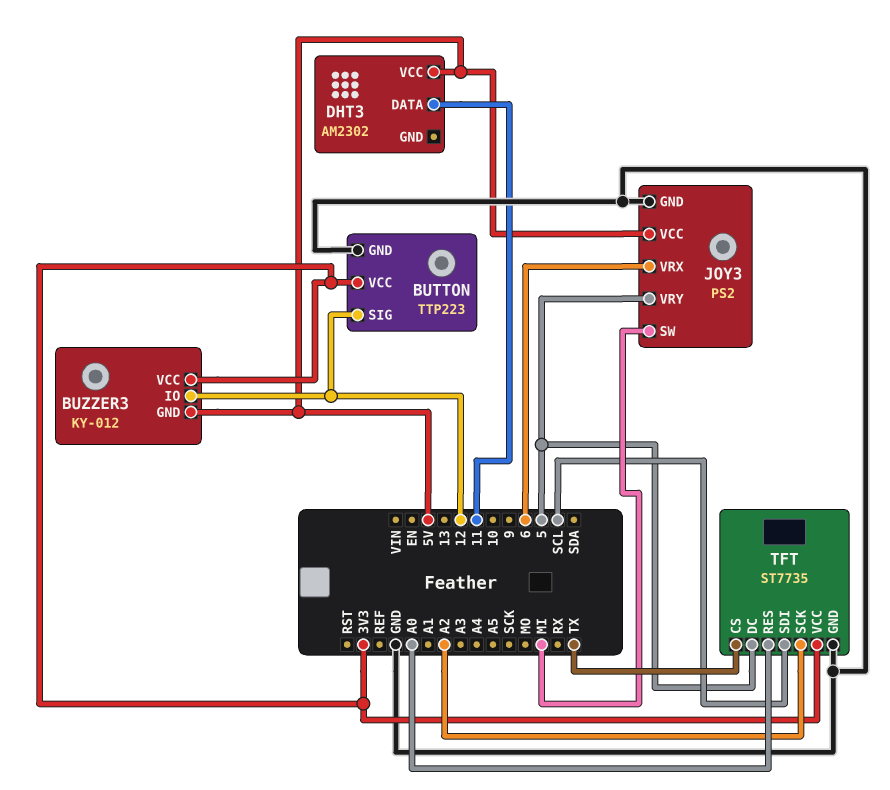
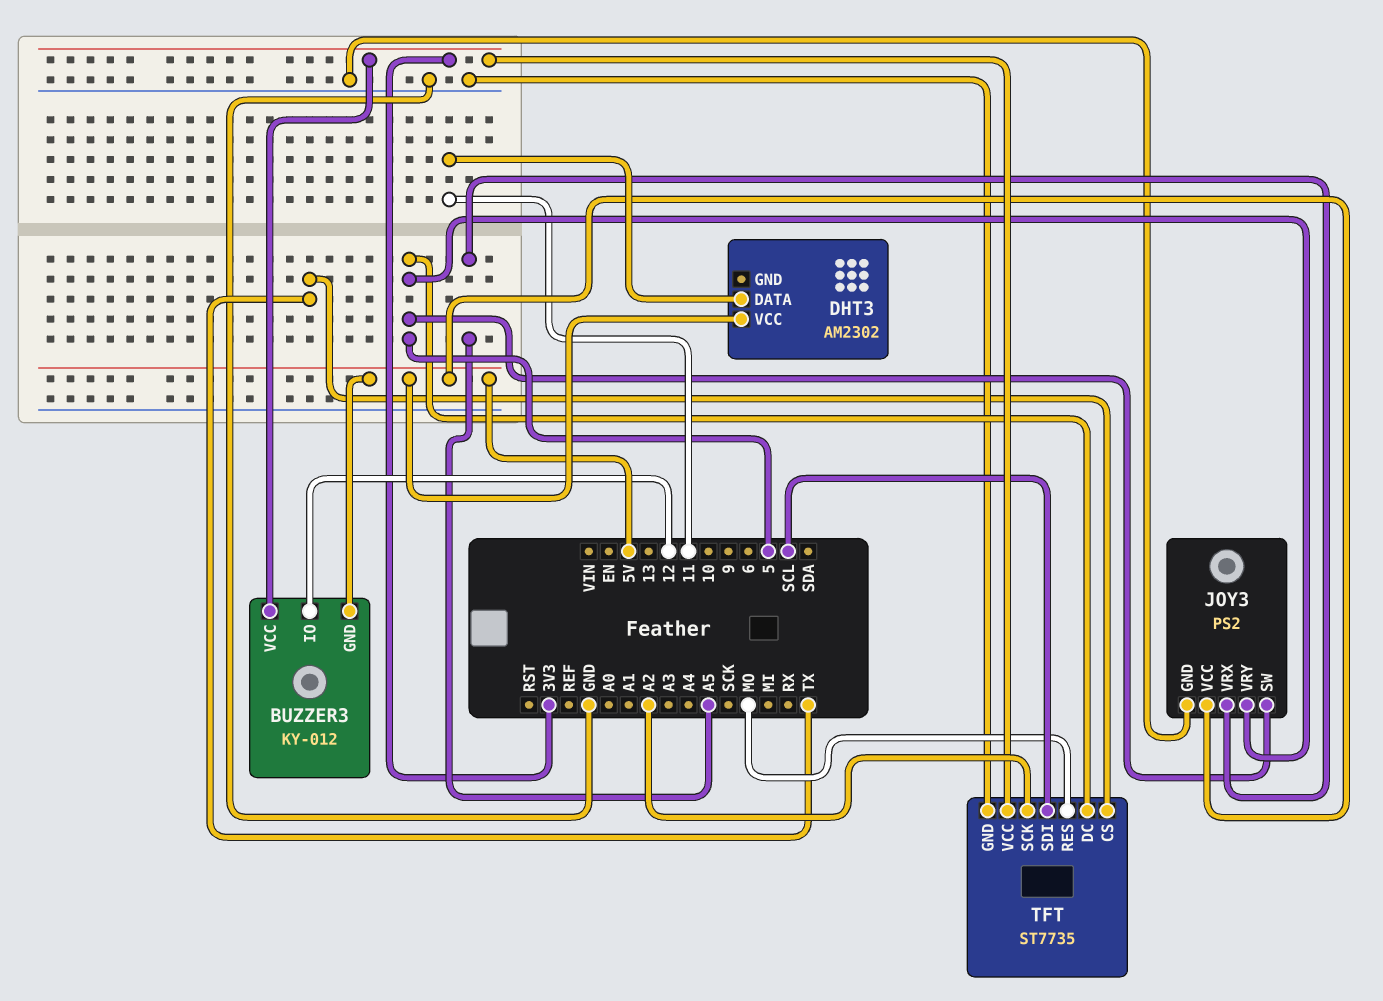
BUTTON: TTP223 -> none
BUTTON pin GND: GND -> none
BUTTON pin SIG: 12 -> none
BUTTON pin VCC: 3V3 -> none
JOY3 pin SW: MI -> 5
JOY3 pin VRX: 6 -> A5
TFT pin RES: A0 -> MO

